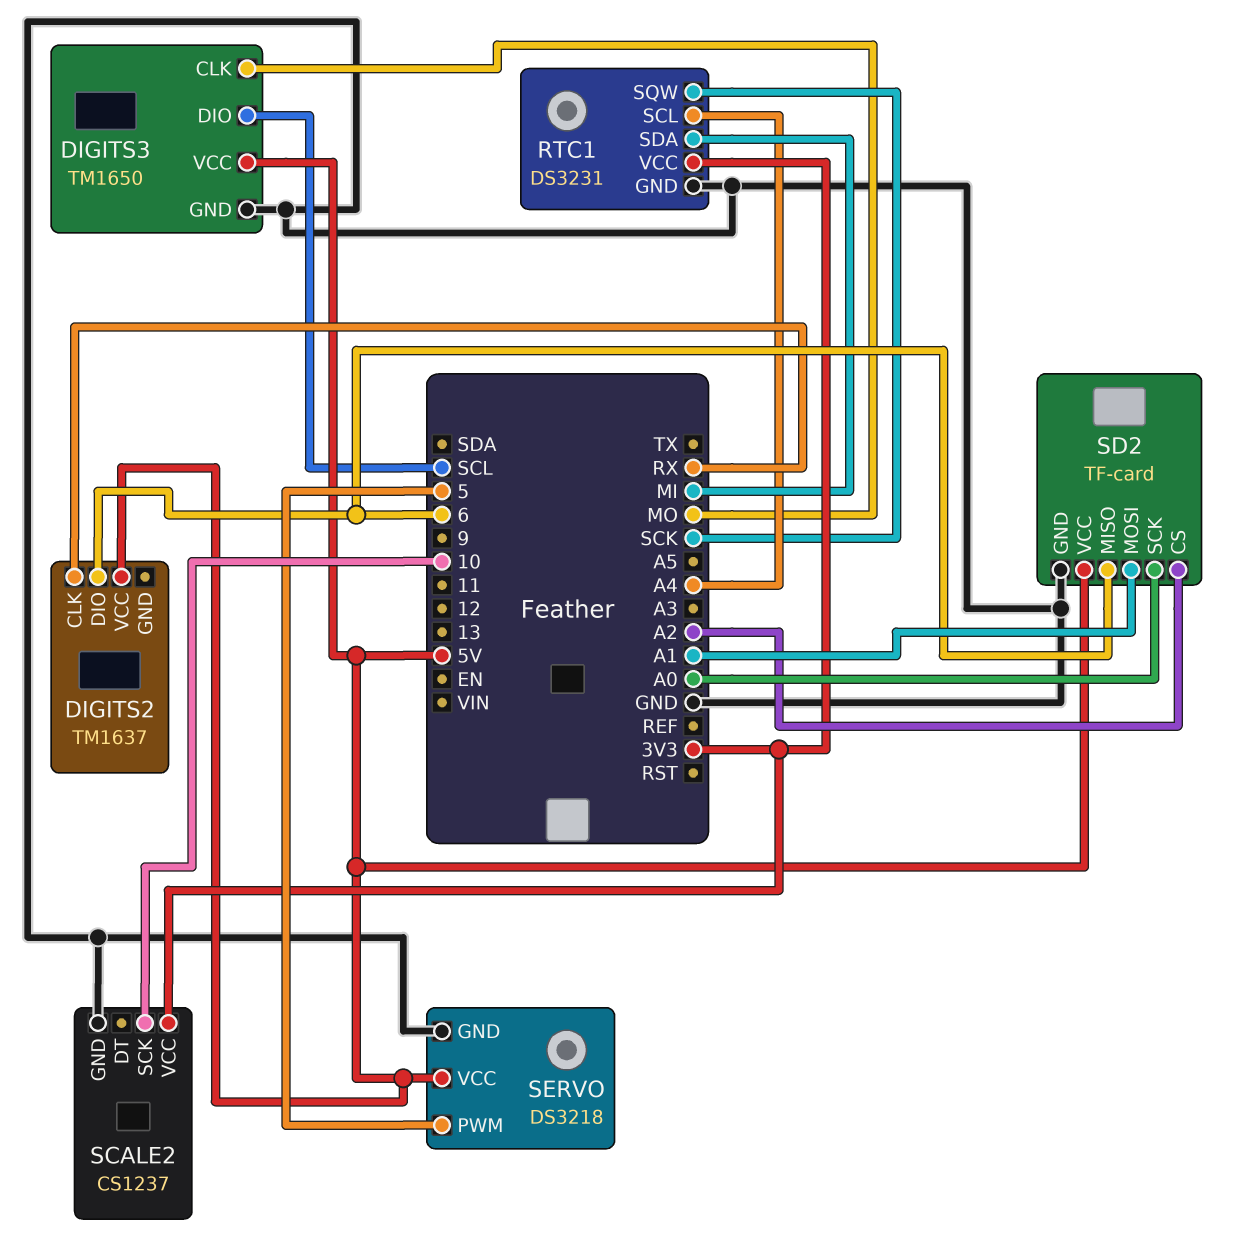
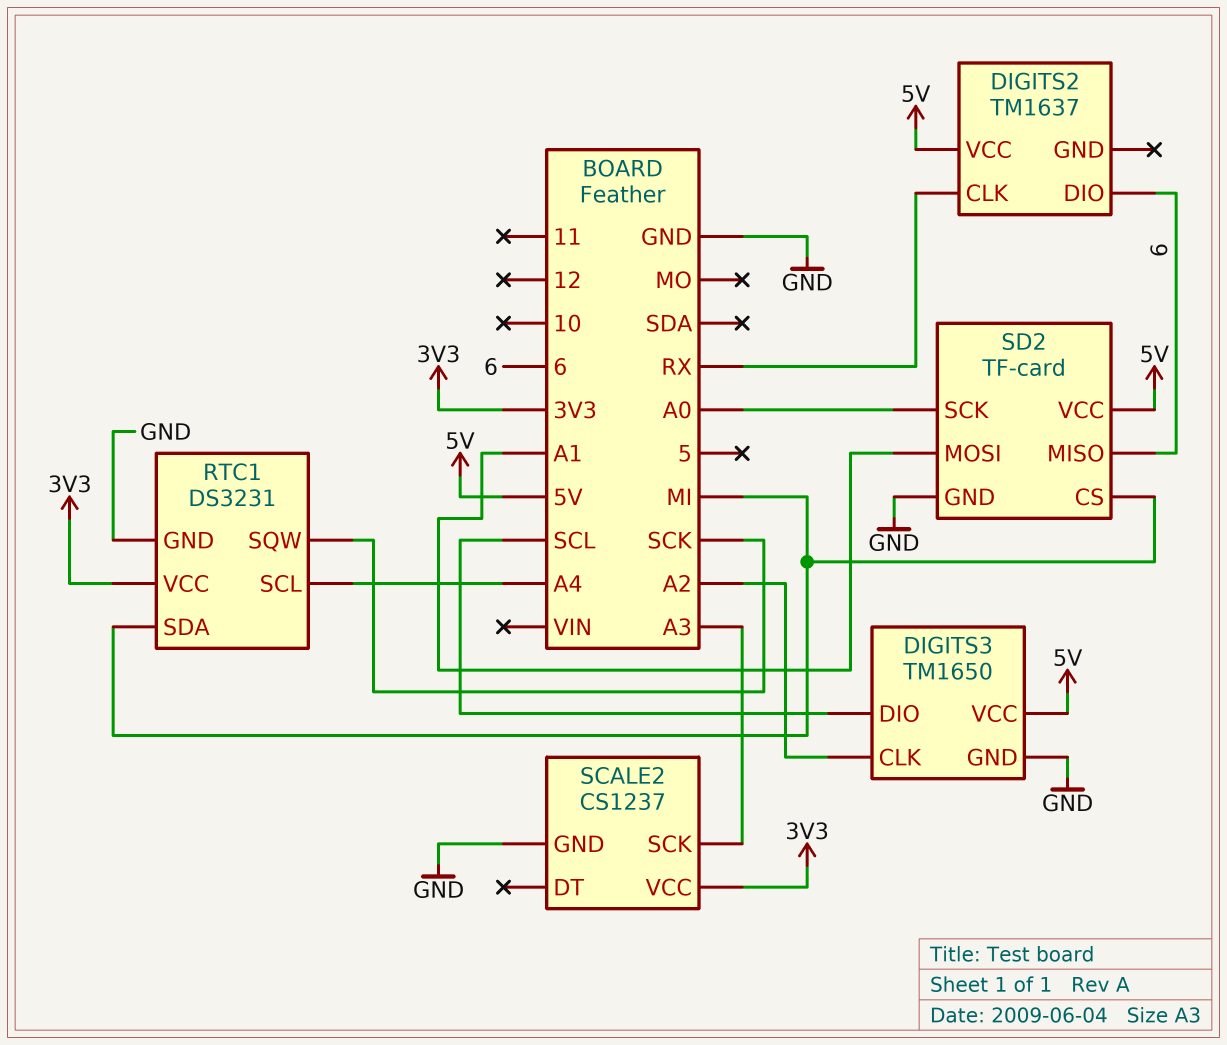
DIGITS3 pin CLK: MO -> A2
SCALE2 pin SCK: 10 -> A3
SD2 pin CS: A2 -> MI
SERVO: DS3218 -> none
SERVO pin GND: GND -> none
SERVO pin PWM: 5 -> none
SERVO pin VCC: 5V -> none

